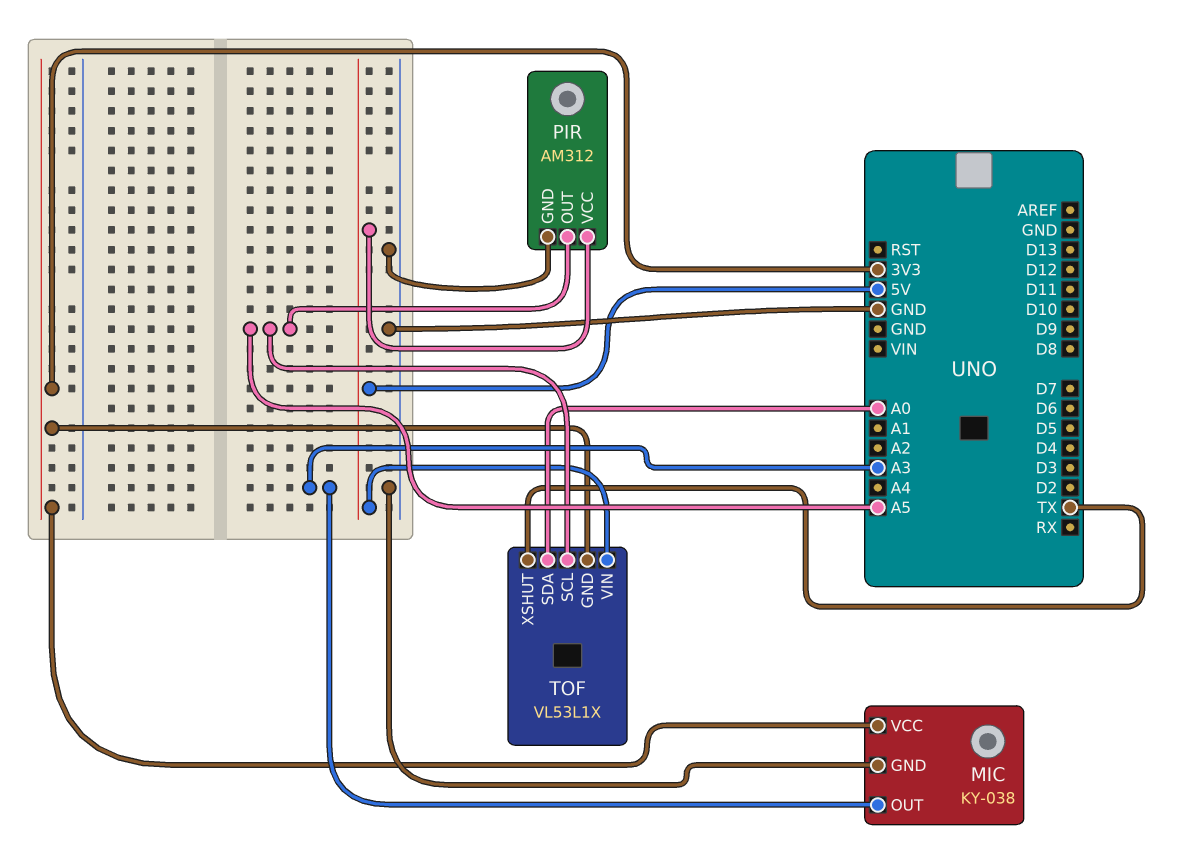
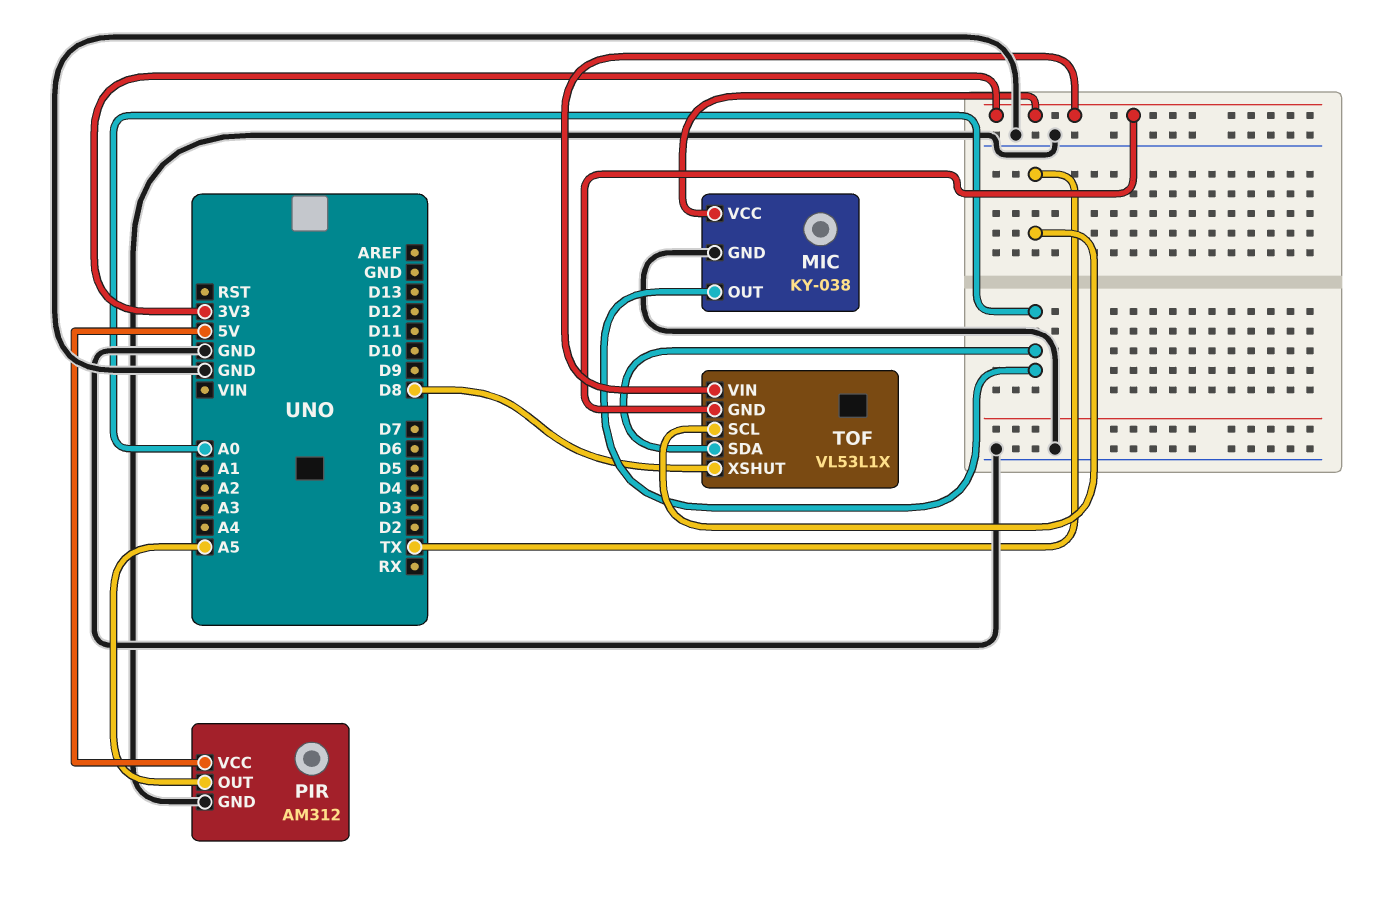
MIC pin OUT: A3 -> A0
TOF pin SCL: A5 -> TX
TOF pin VIN: 5V -> 3V3
TOF pin XSHUT: TX -> D8

